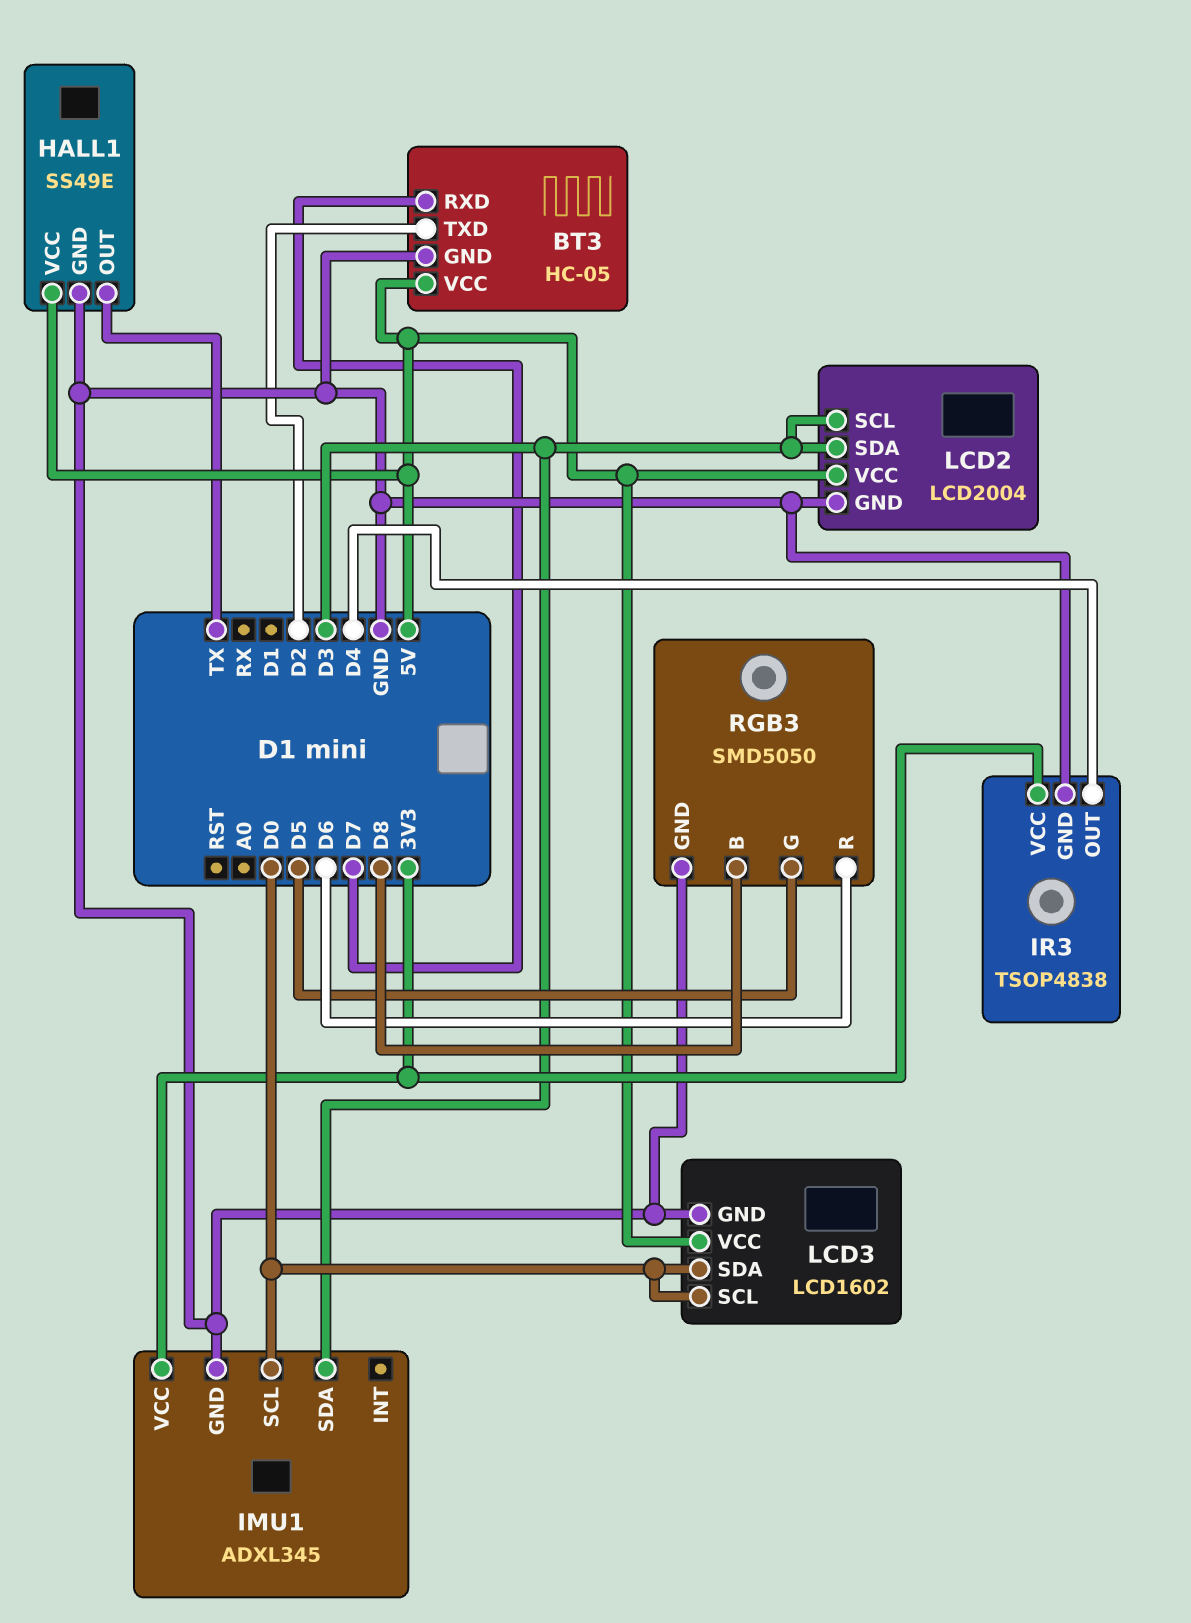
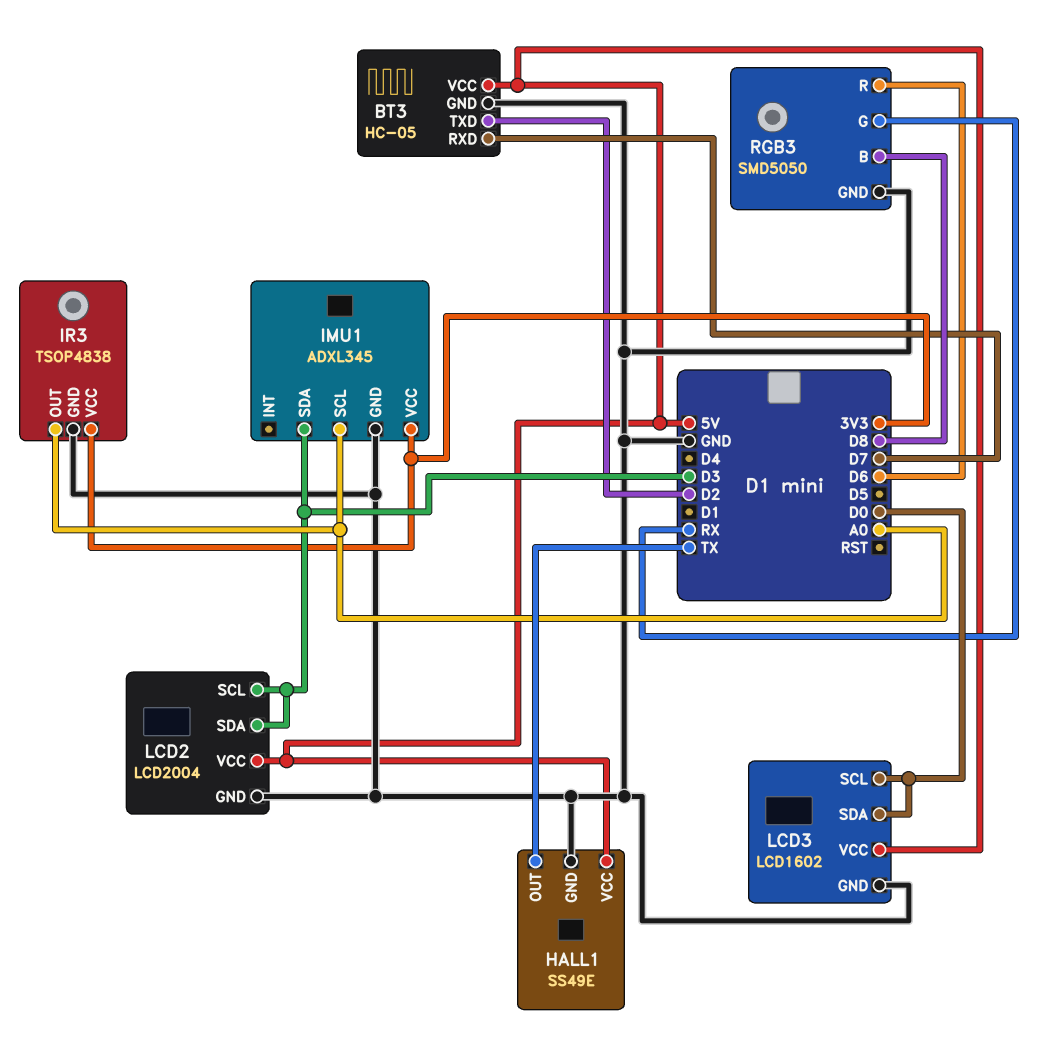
IMU1 pin SCL: D0 -> A0
IR3 pin OUT: D4 -> A0
RGB3 pin G: D5 -> RX

